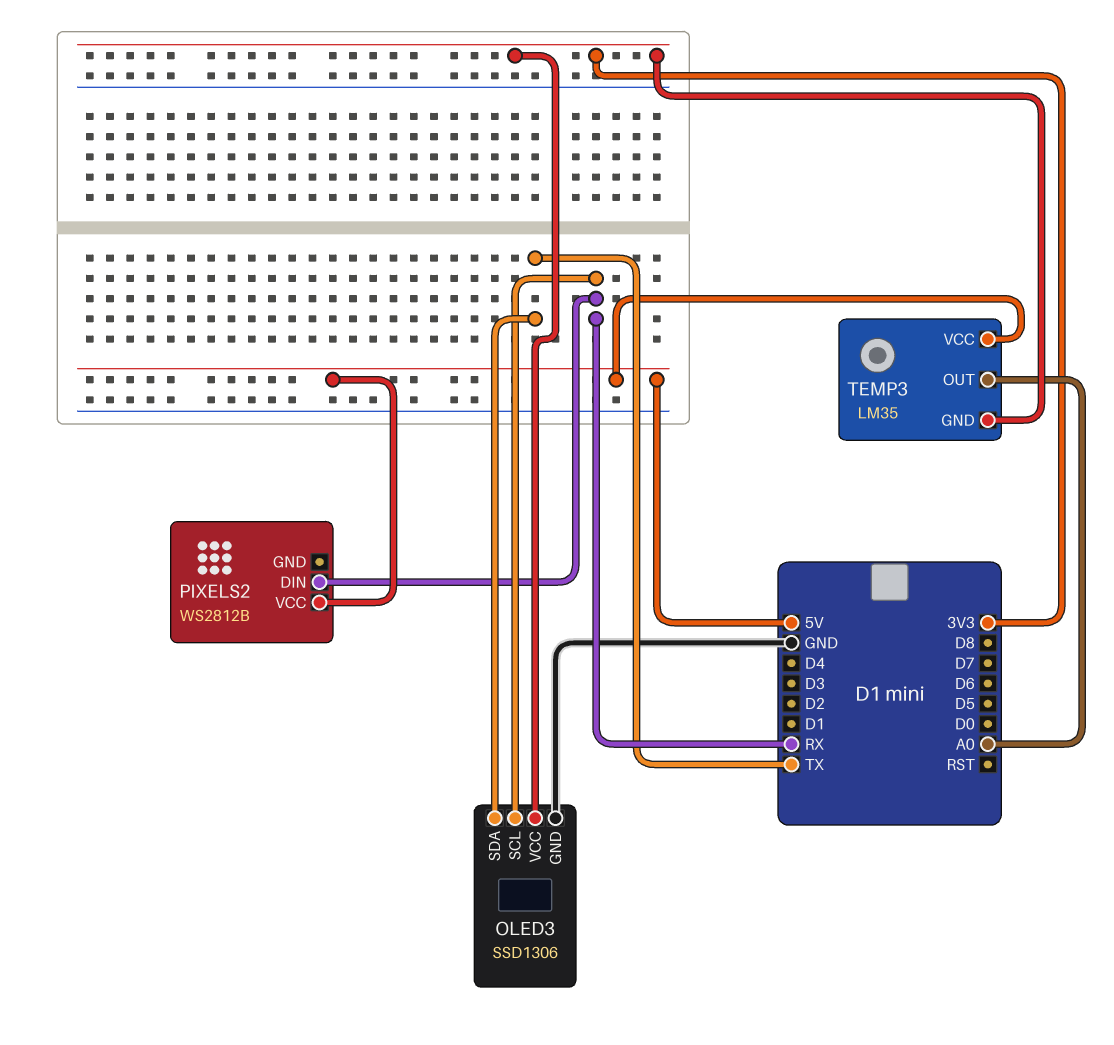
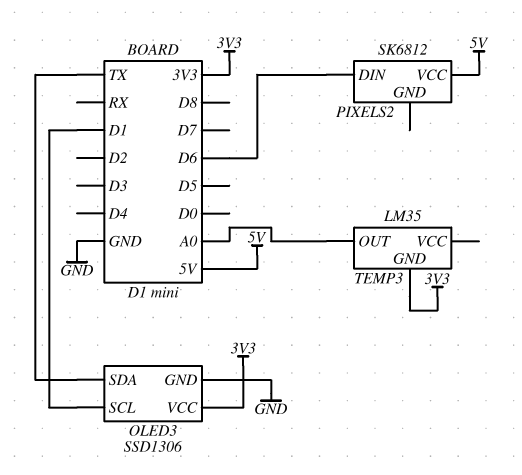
OLED3 pin SCL: RX -> D1
PIXELS2: WS2812B -> SK6812
PIXELS2 pin DIN: RX -> D6
TEMP3 pin VCC: 5V -> none

